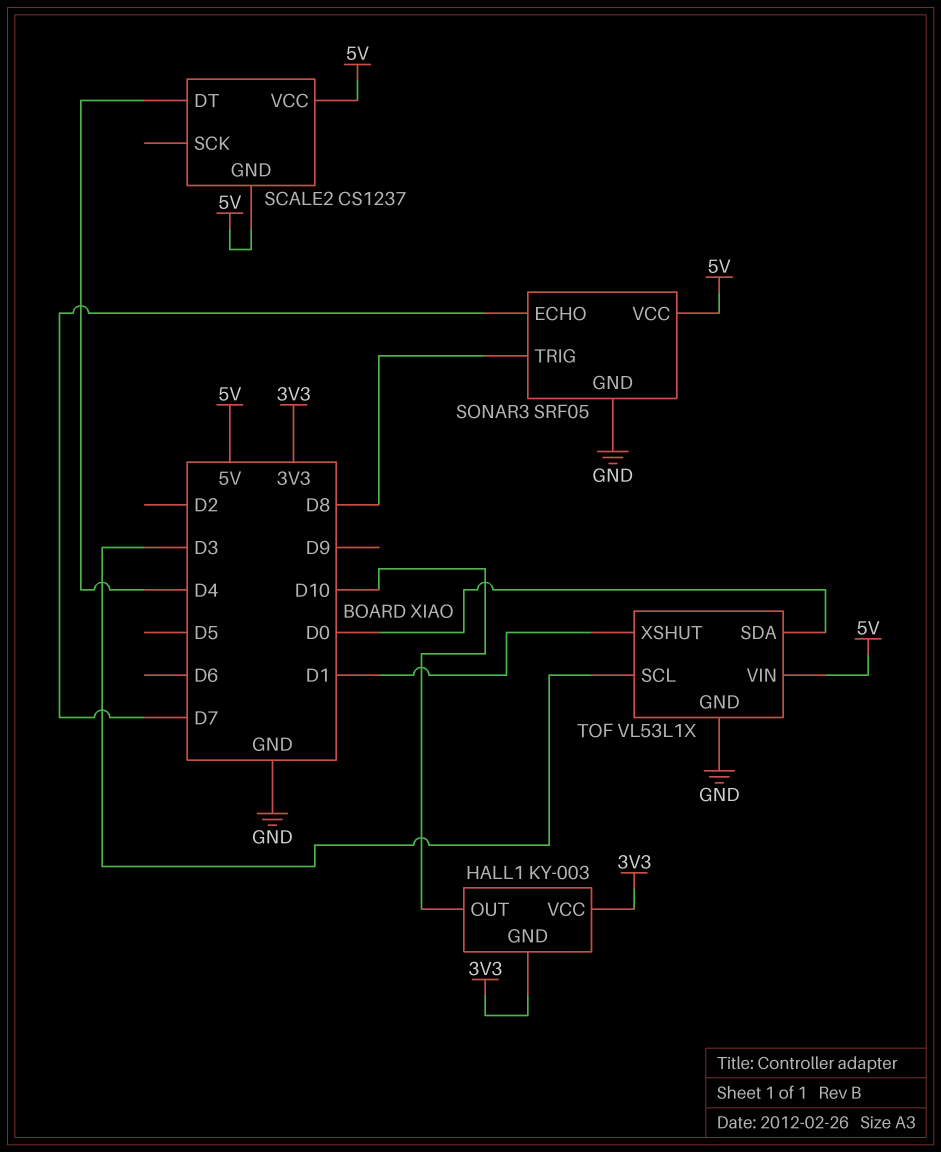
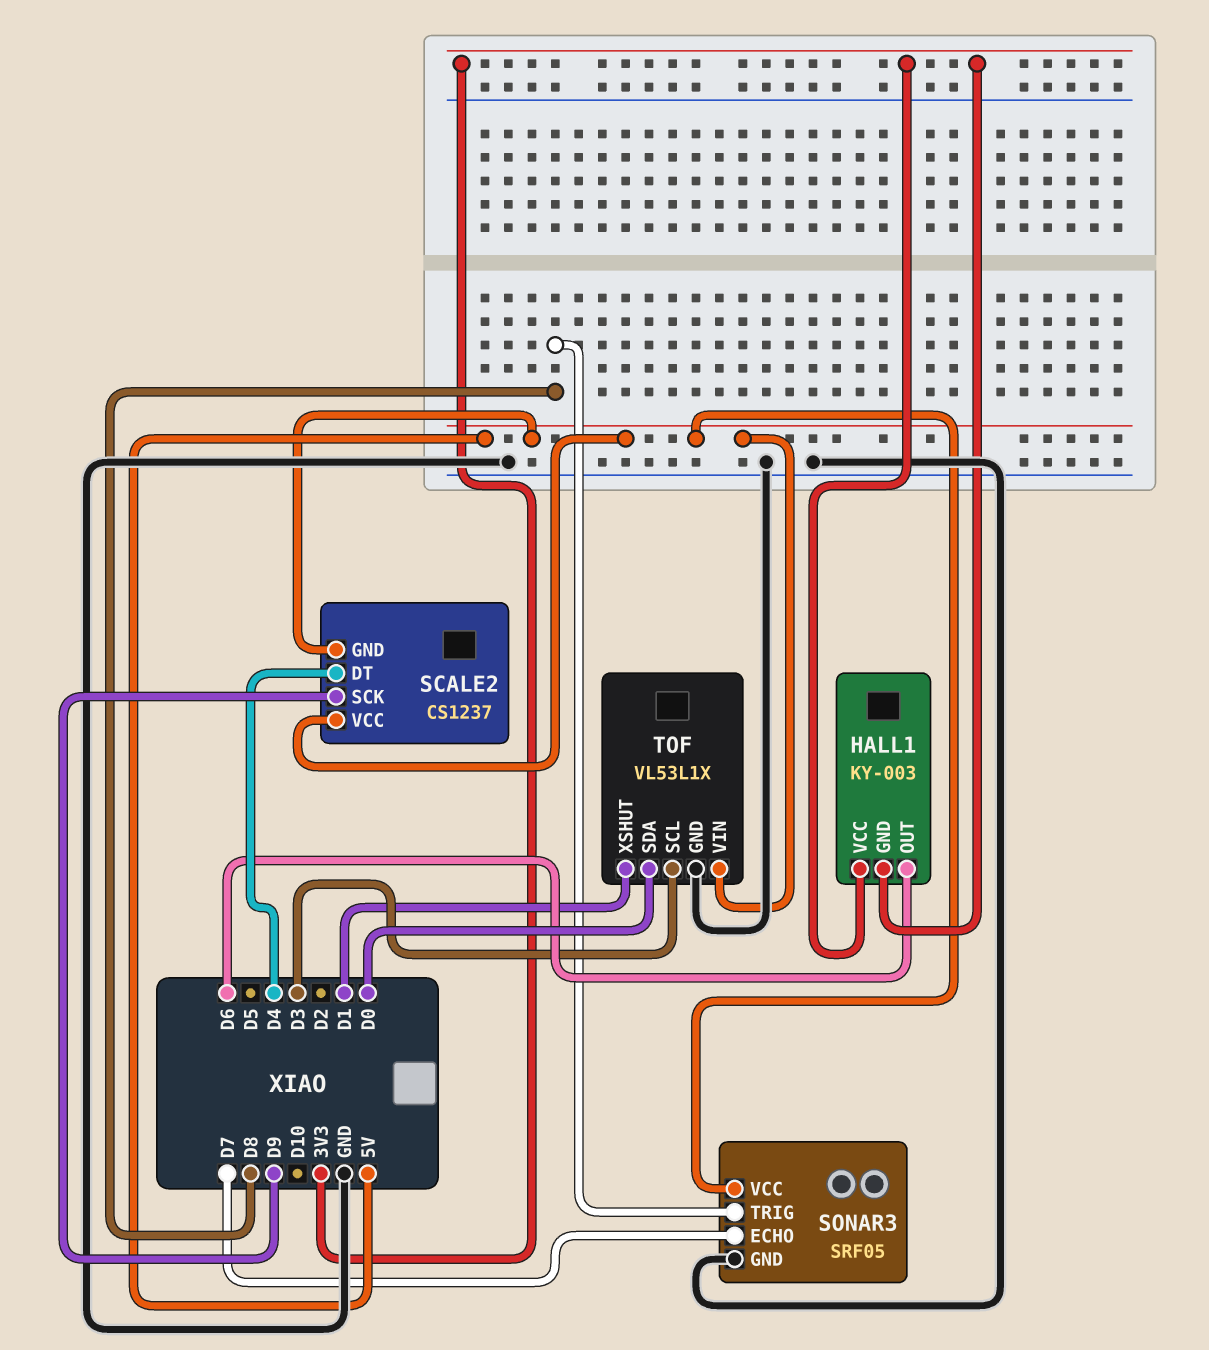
HALL1 pin OUT: D10 -> D6
SCALE2 pin SCK: none -> D9

